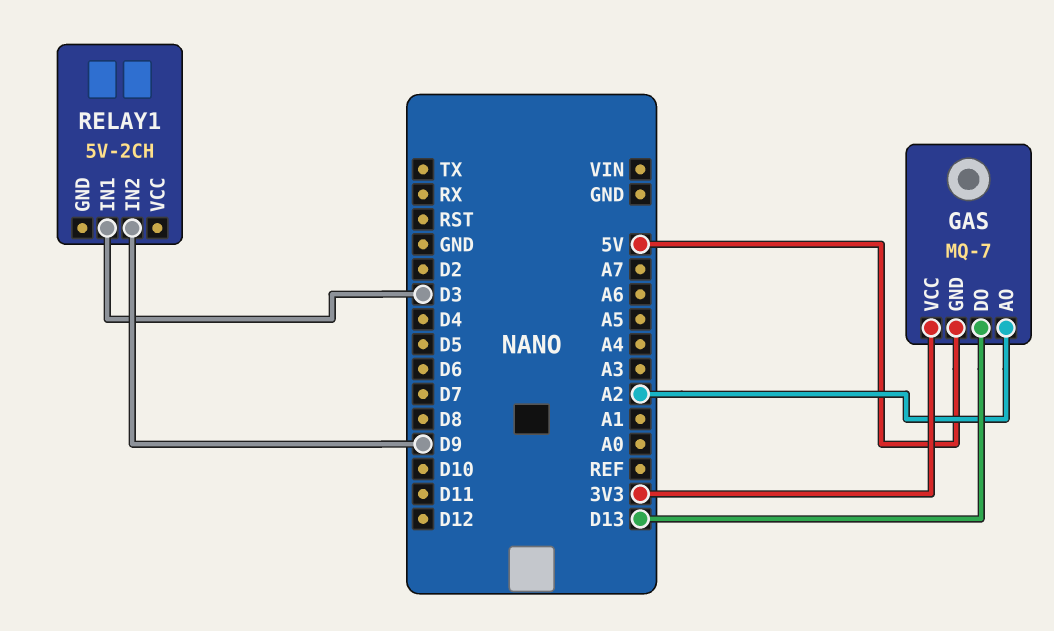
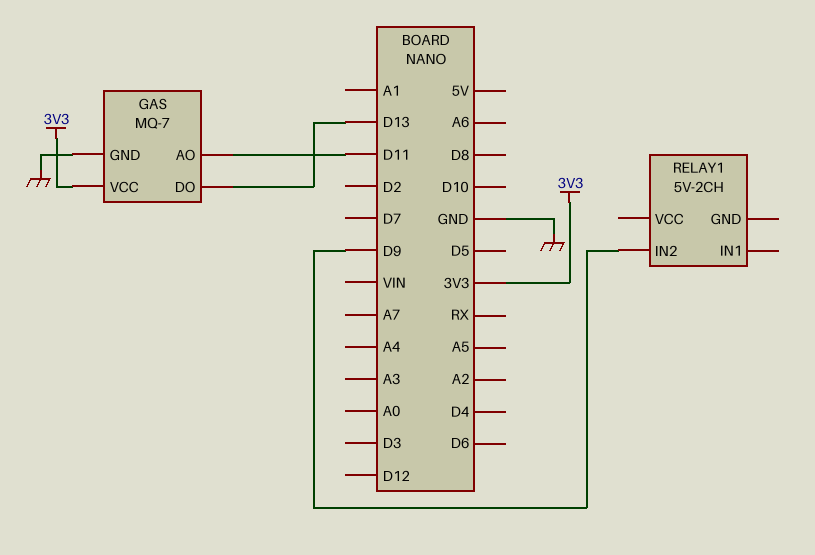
GAS pin AO: A2 -> D11
GAS pin GND: 5V -> GND
RELAY1 pin IN1: D3 -> none

